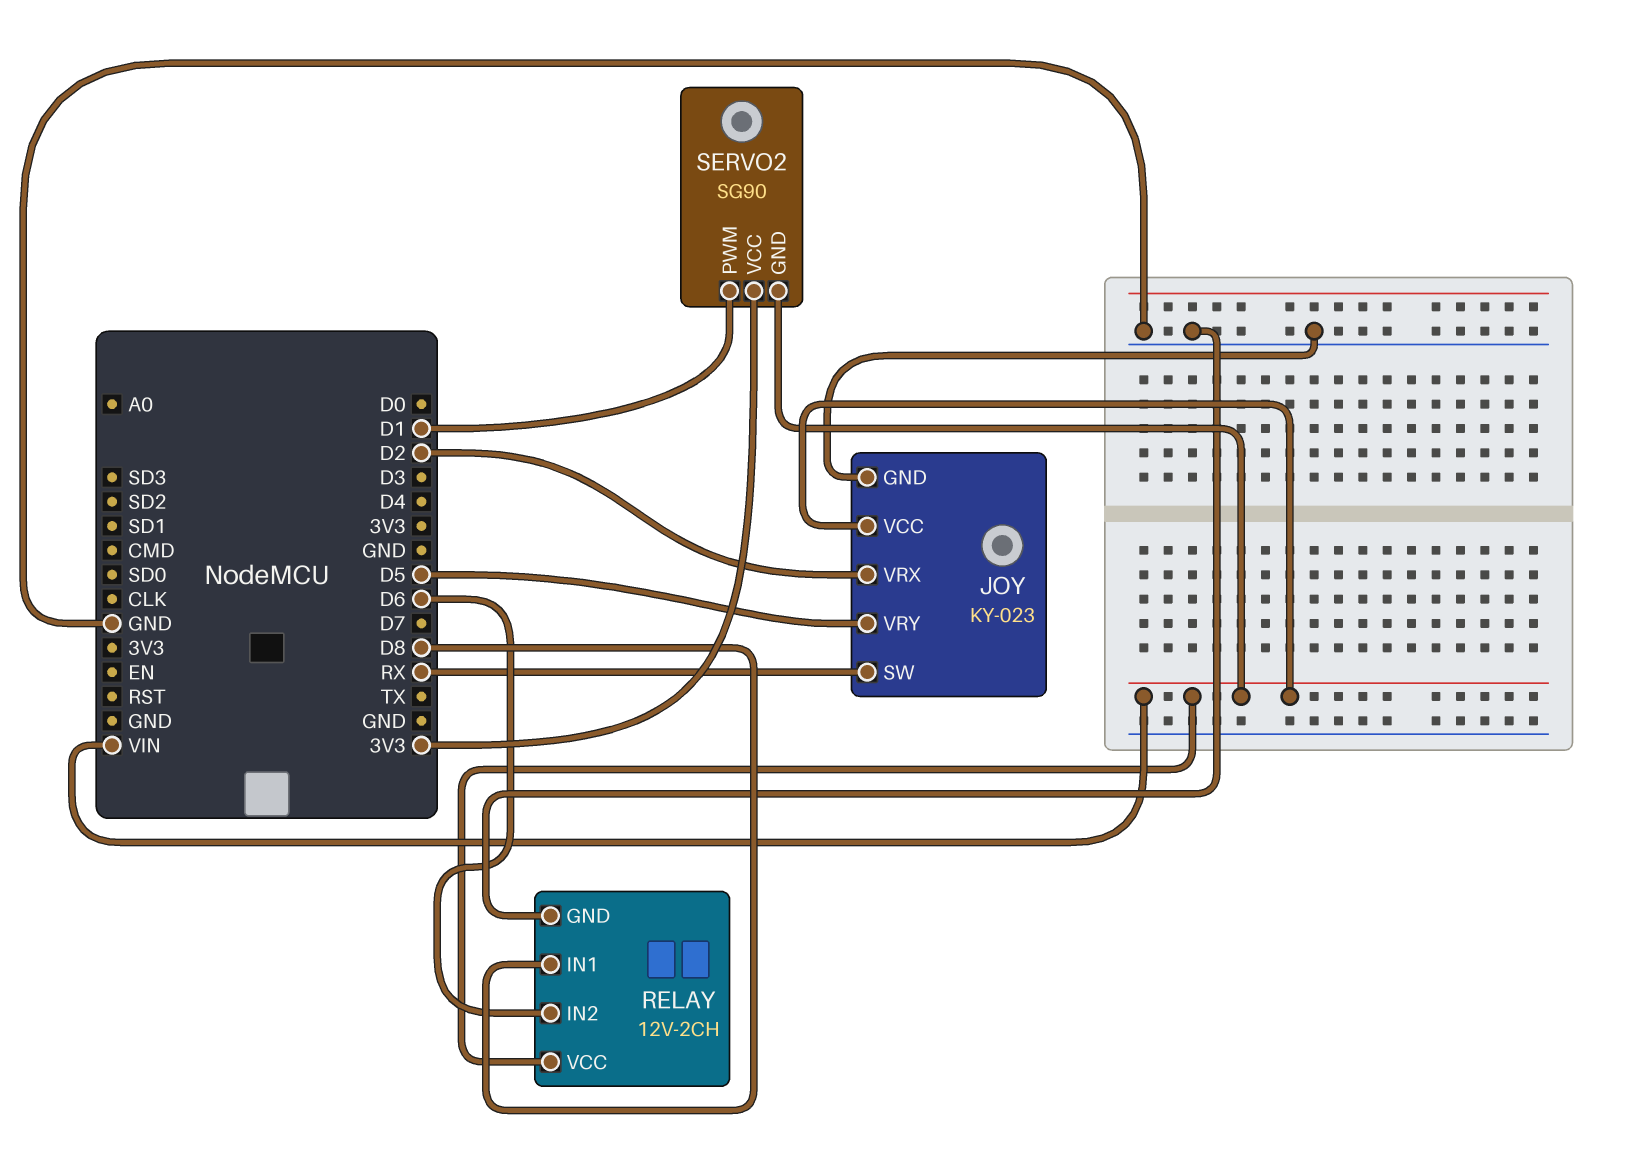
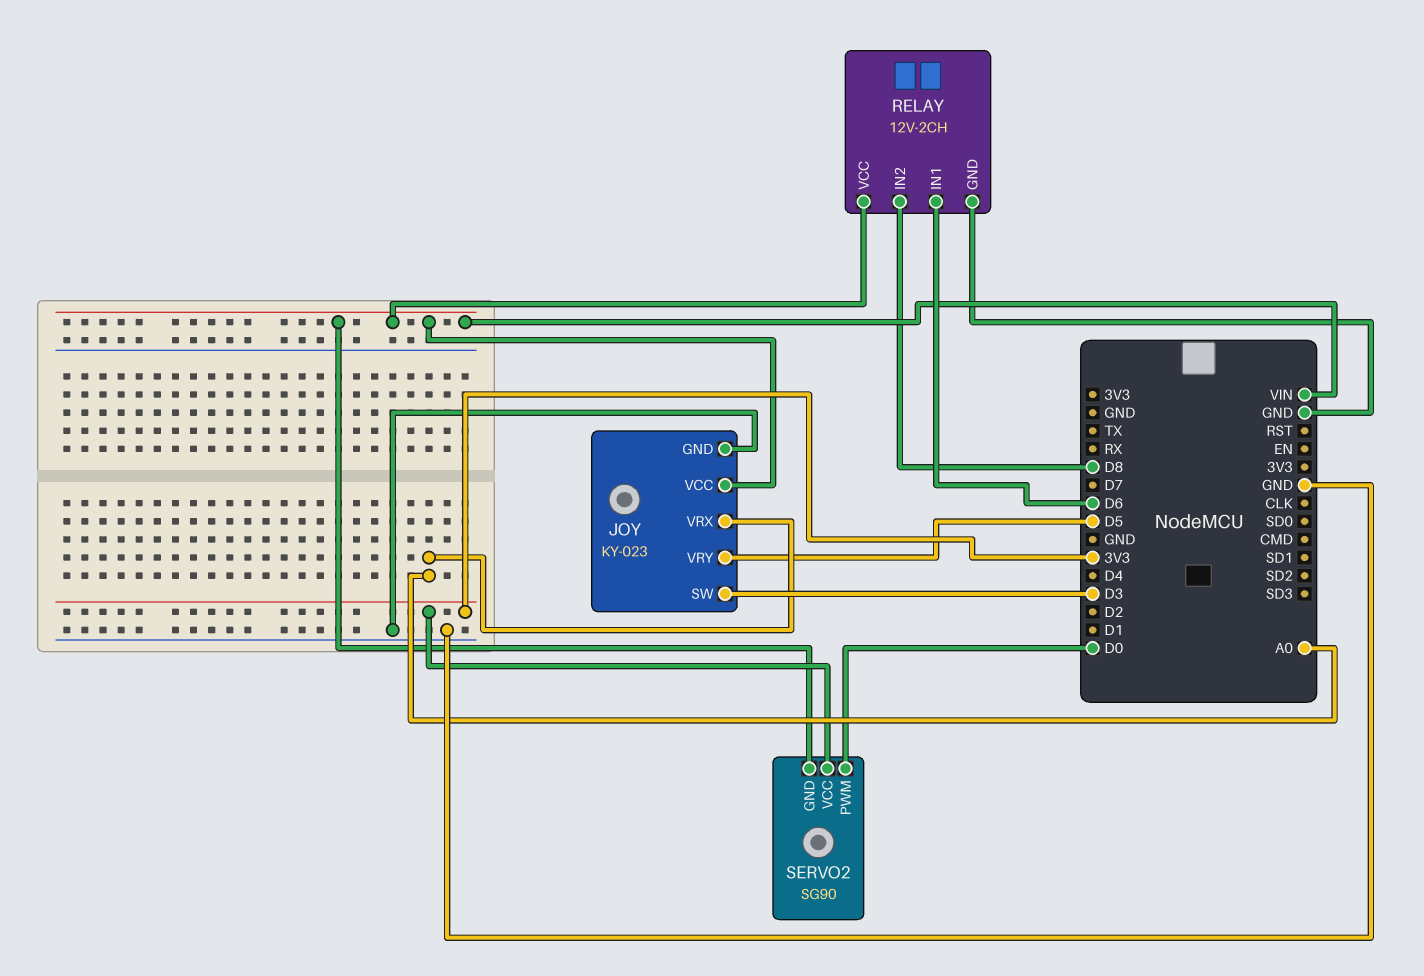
JOY pin SW: RX -> D3
JOY pin VRX: D2 -> A0
RELAY pin IN1: D8 -> D6
RELAY pin IN2: D6 -> D8
SERVO2 pin PWM: D1 -> D0

